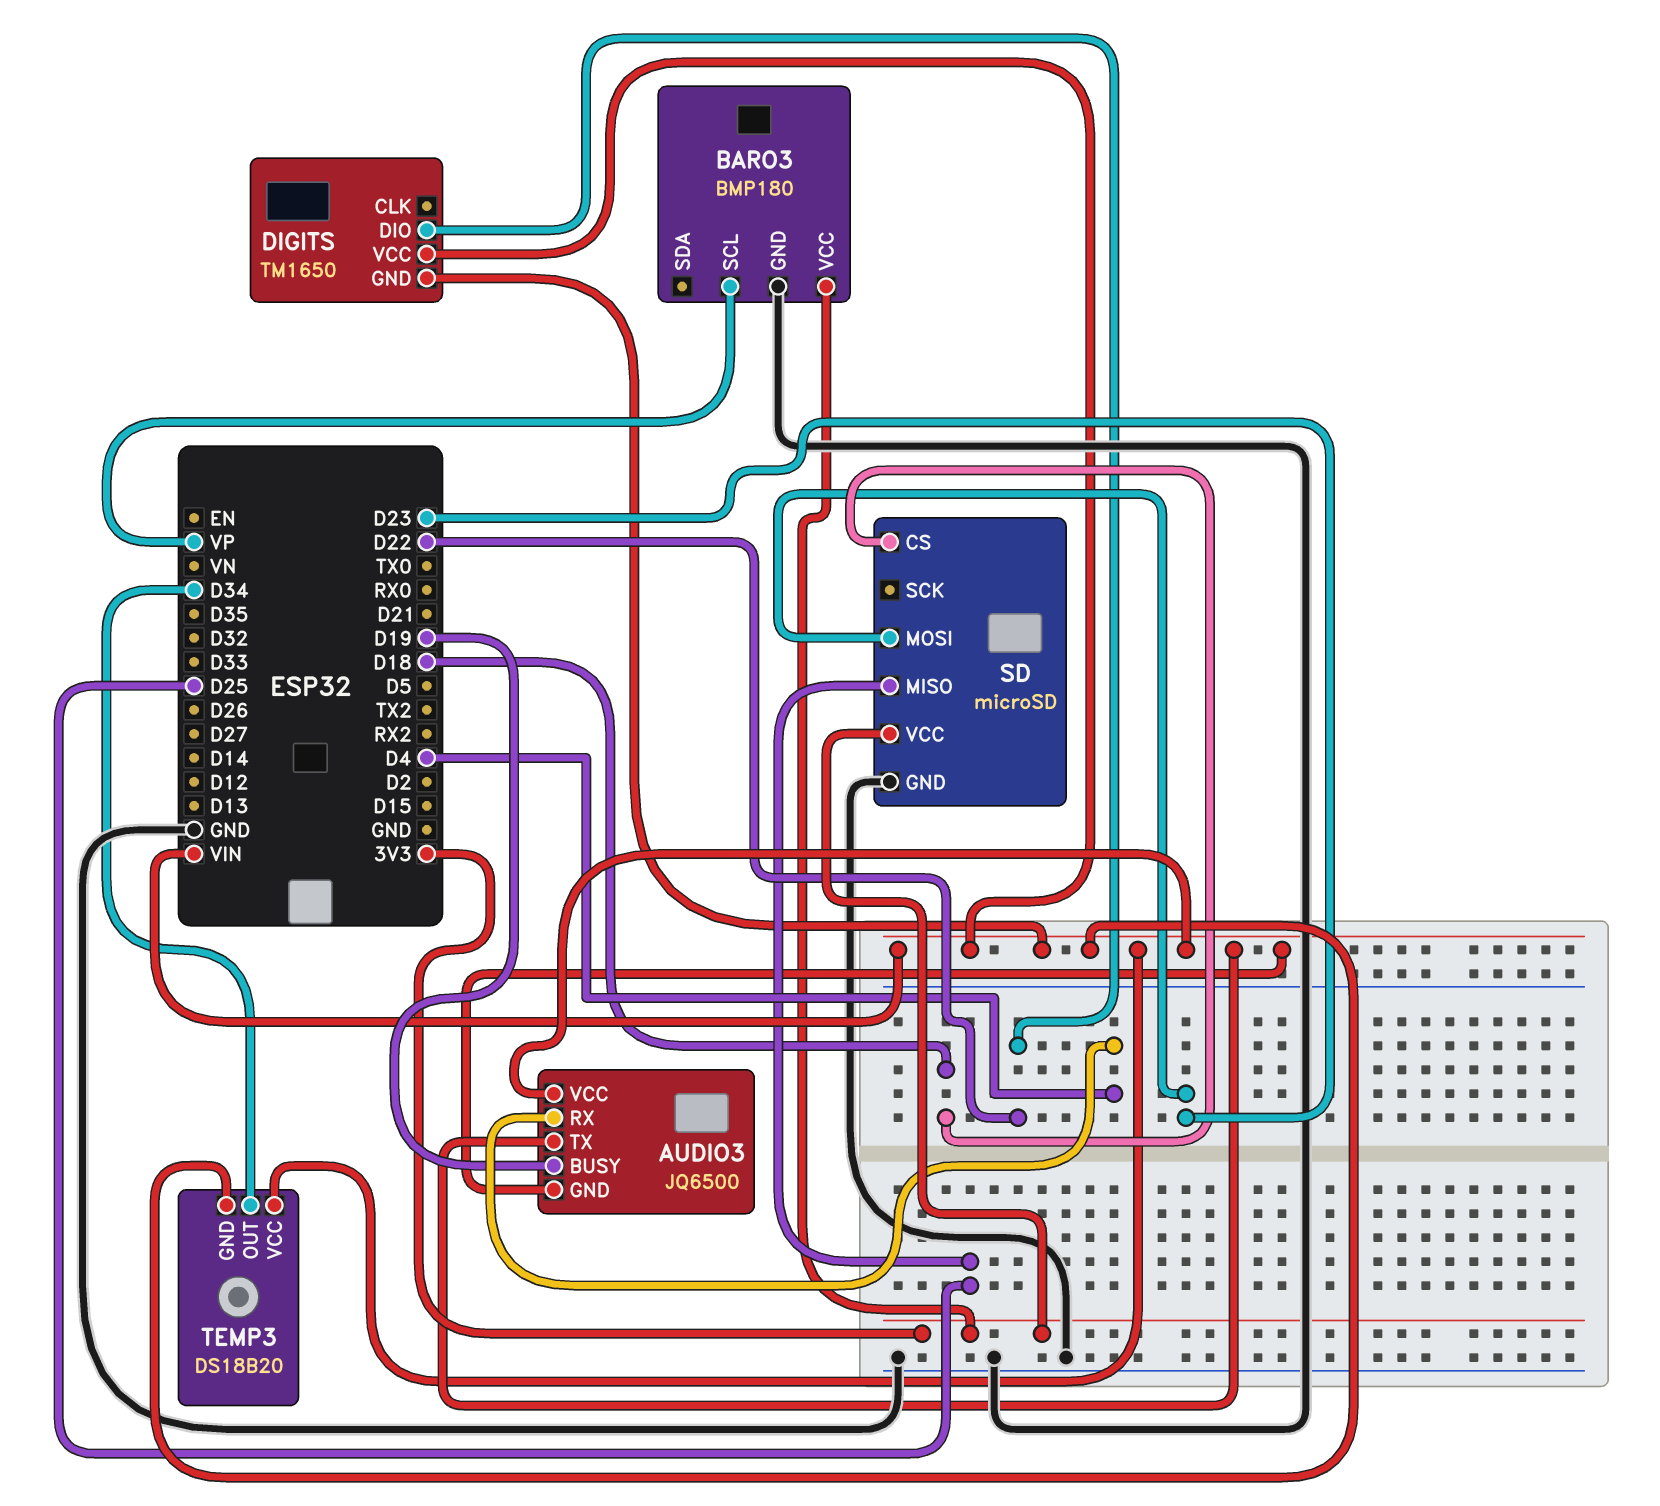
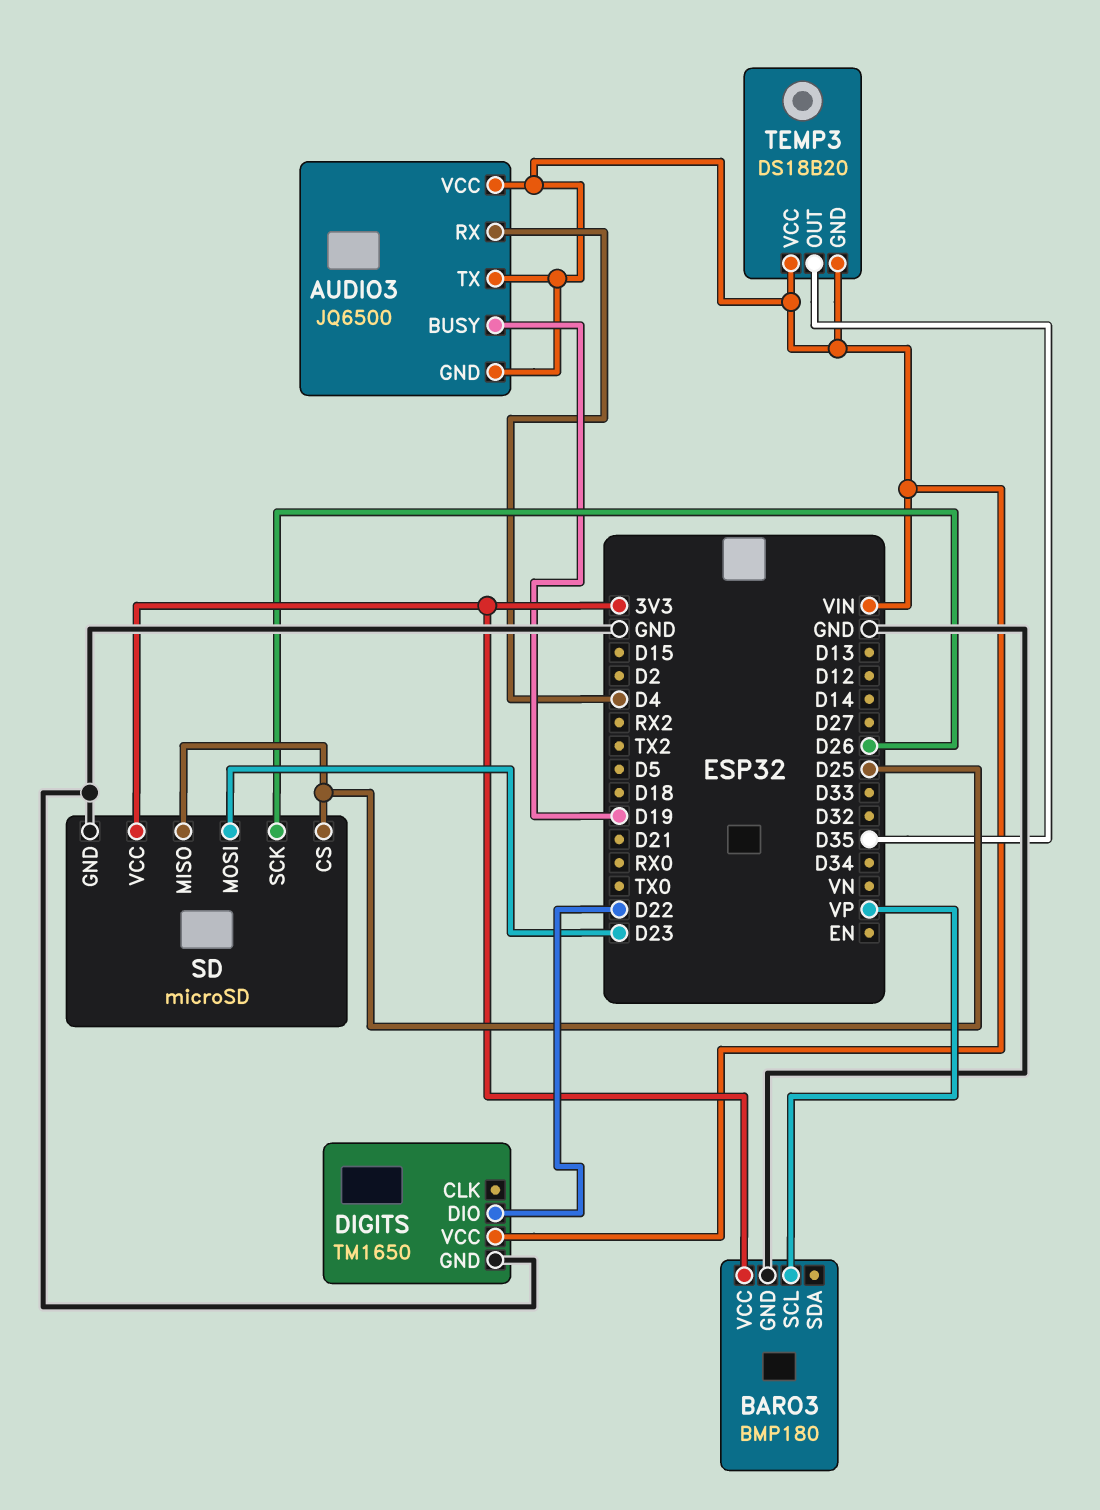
DIGITS pin GND: VIN -> GND
SD pin CS: D18 -> D25
SD pin SCK: none -> D26
TEMP3 pin OUT: D34 -> D35

